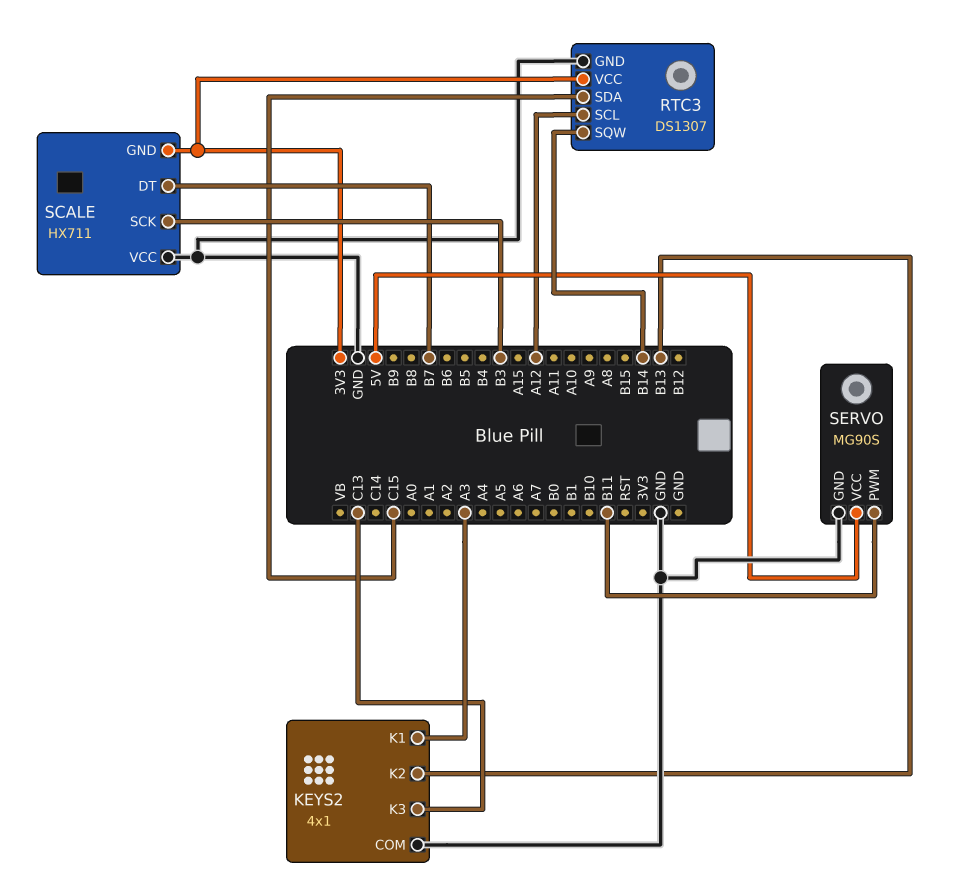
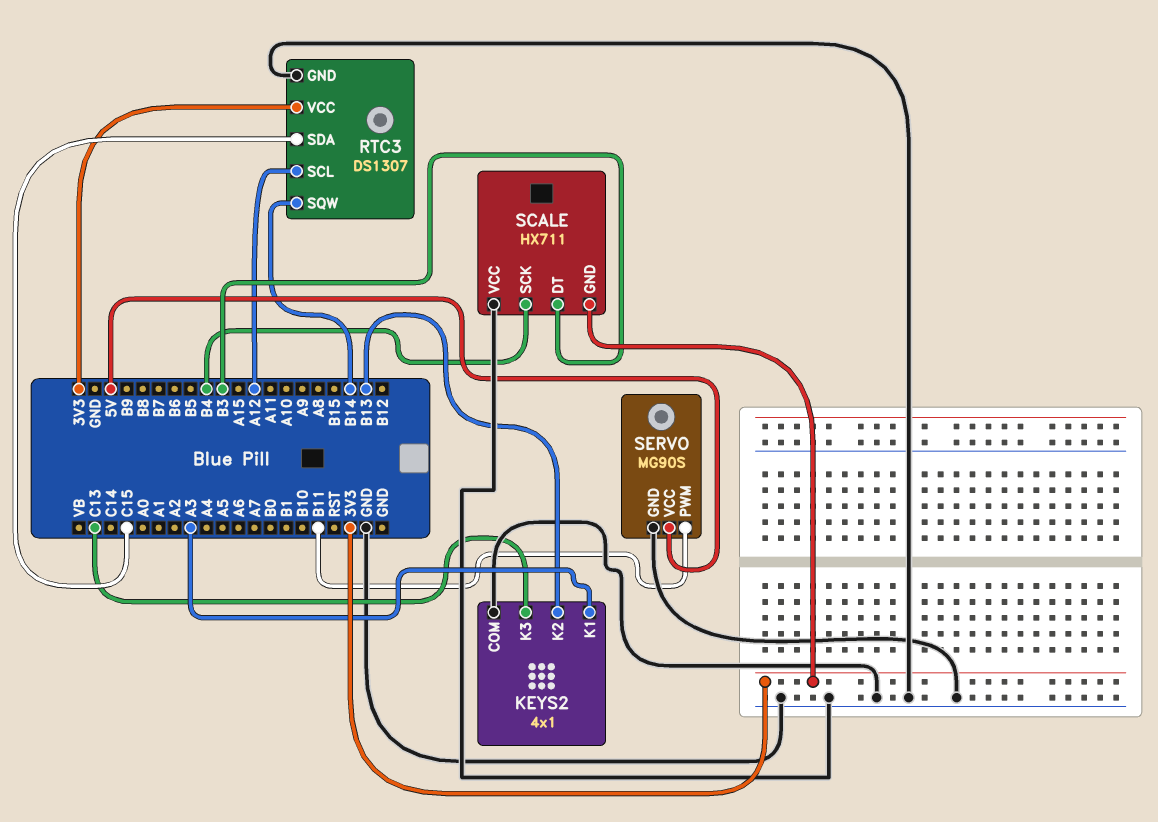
SCALE pin DT: B7 -> B3
SCALE pin SCK: B3 -> B4

